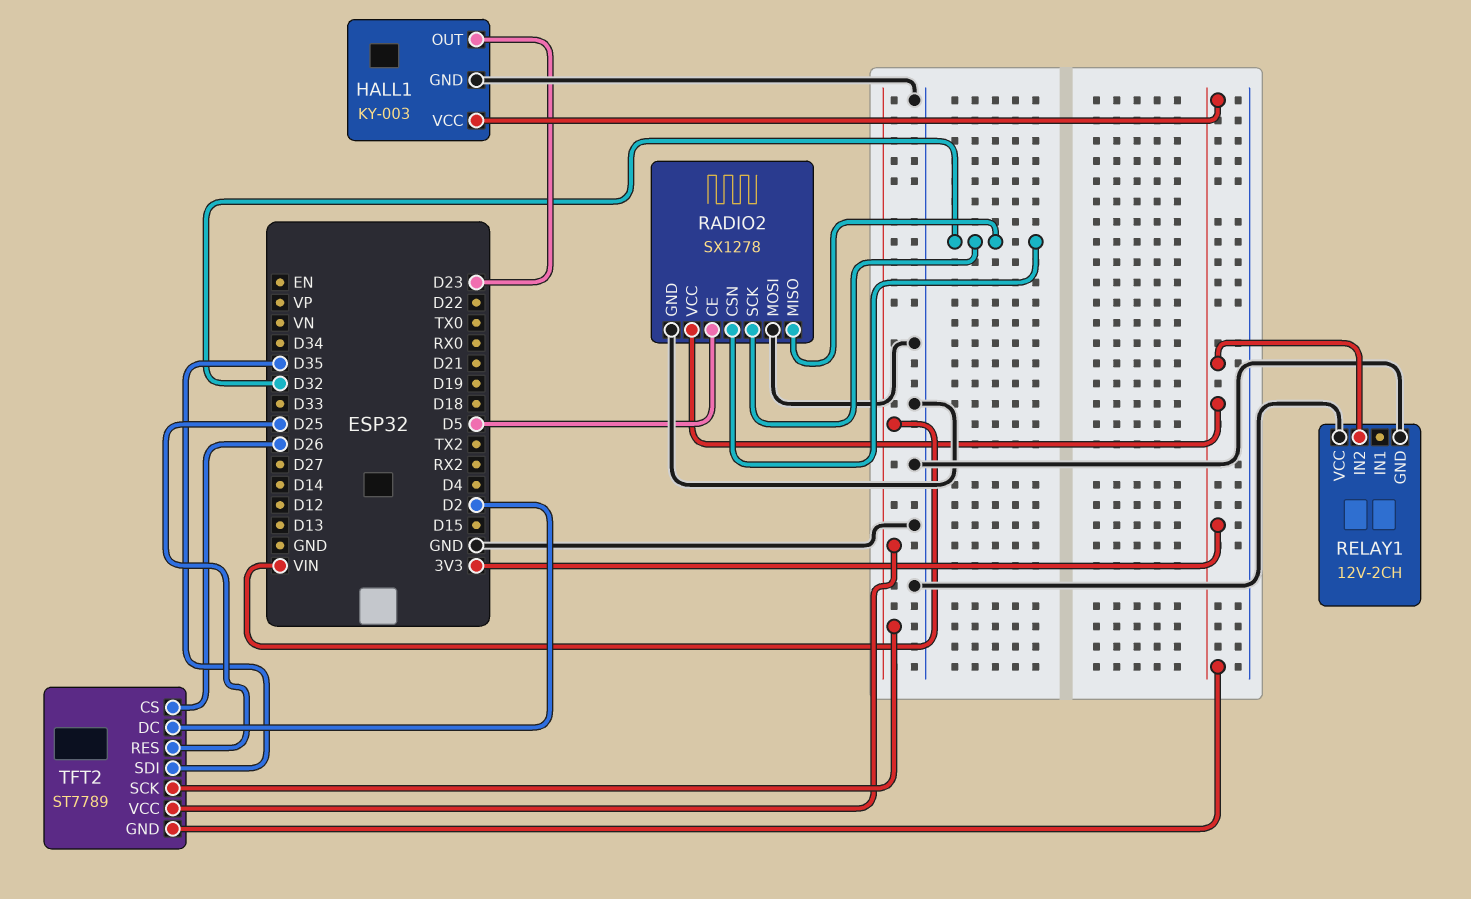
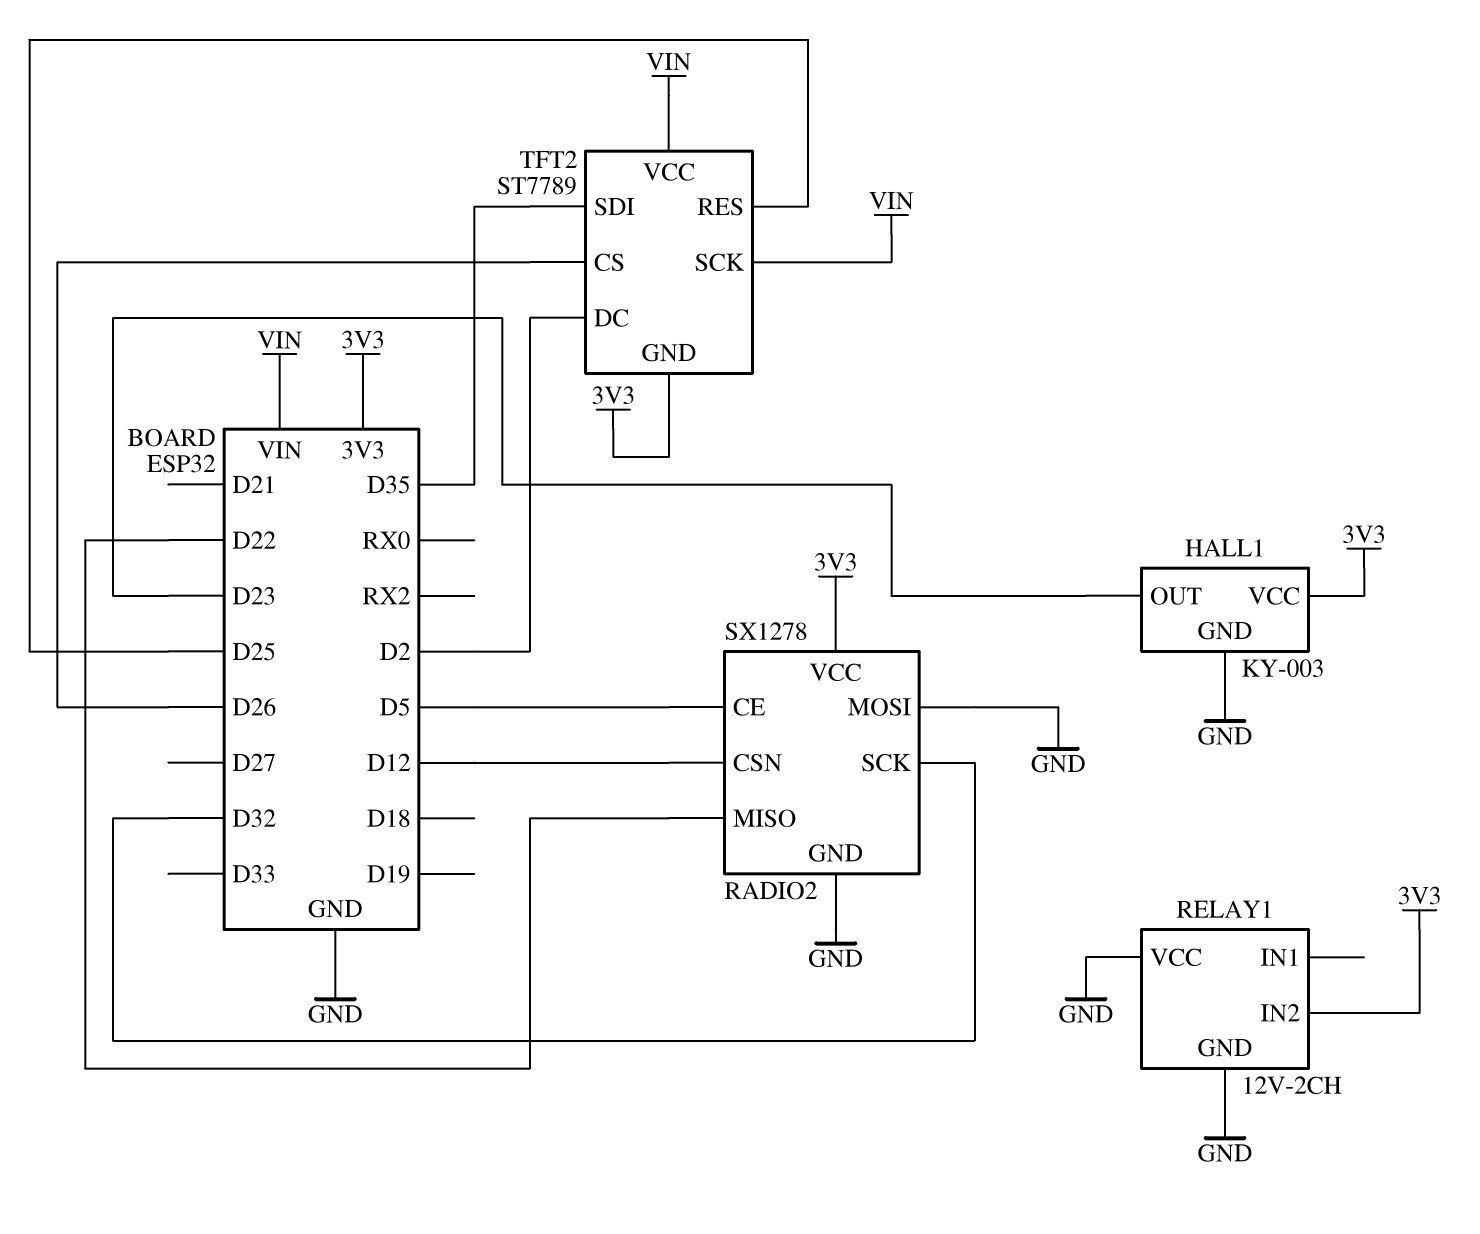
RADIO2 pin CSN: D32 -> D12
RADIO2 pin MISO: D32 -> D22

